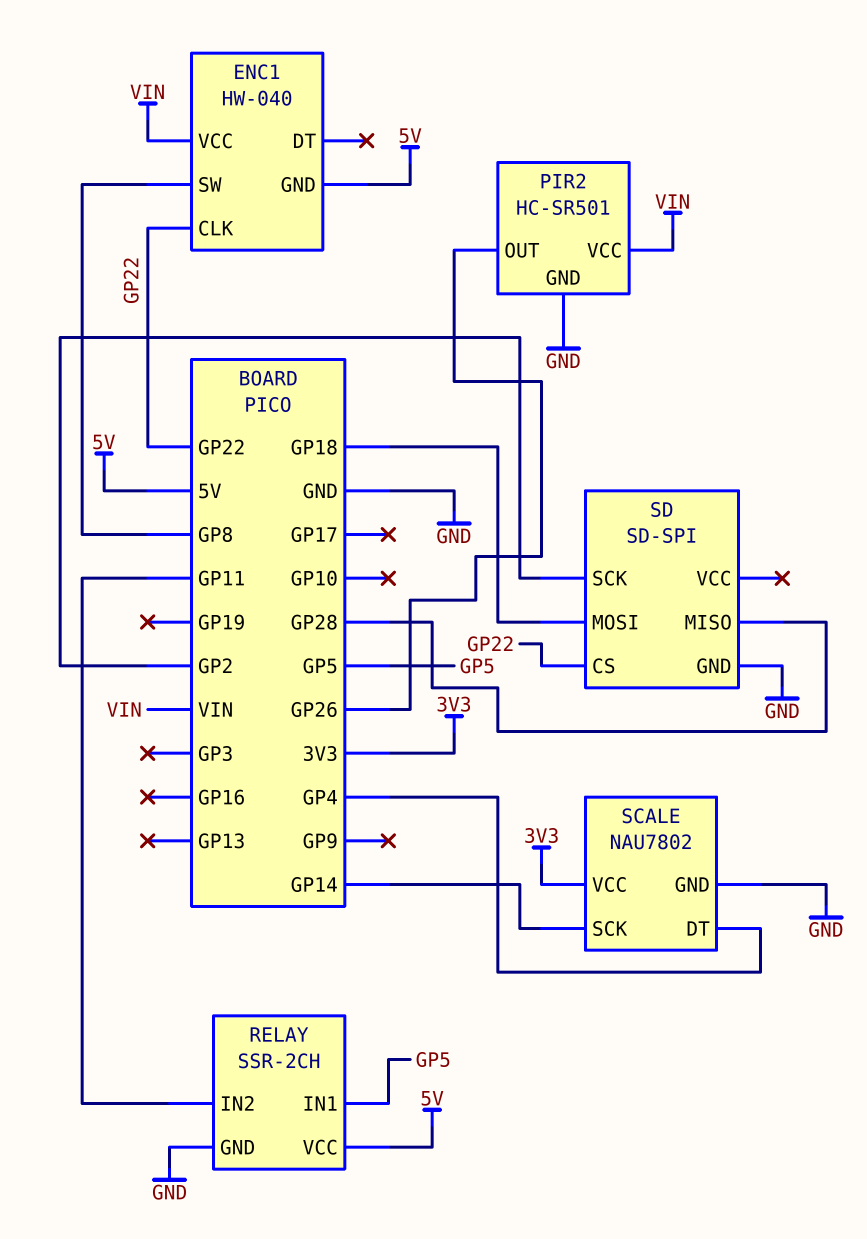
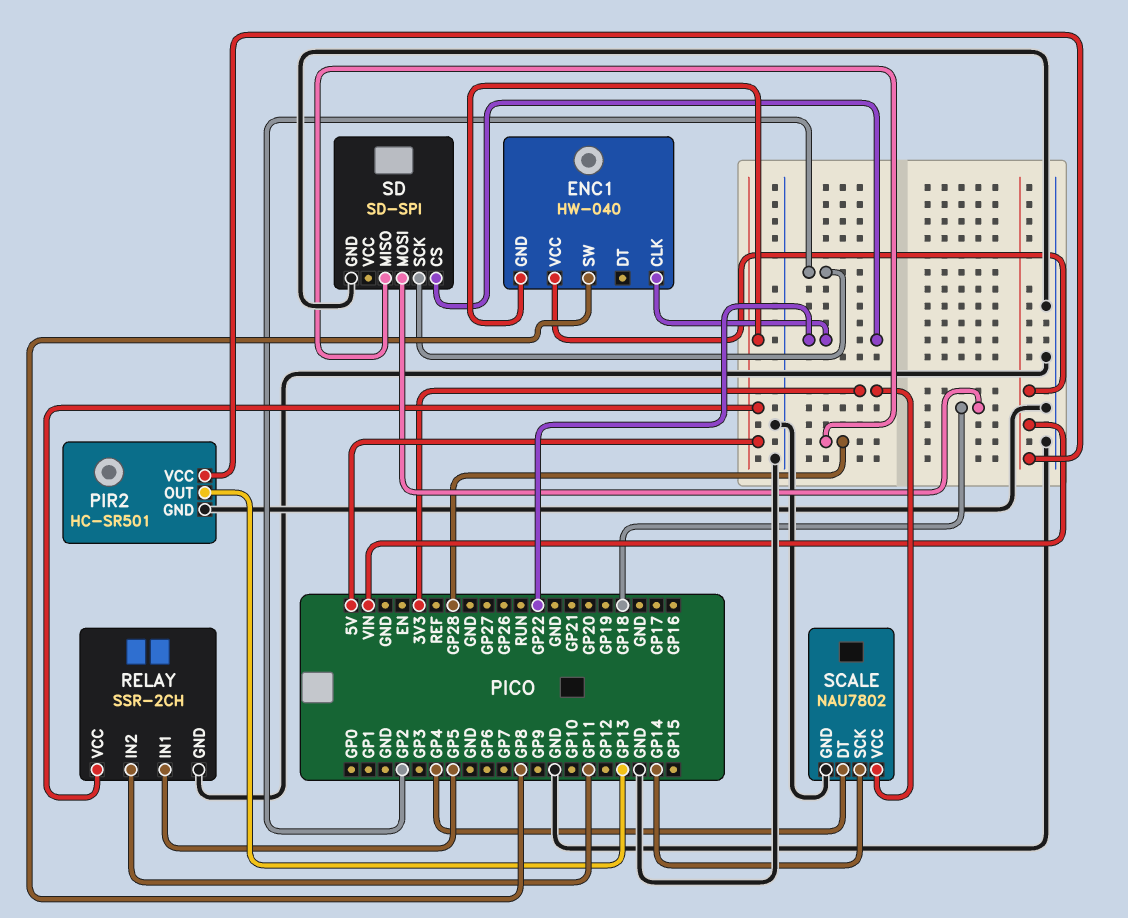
PIR2 pin OUT: GP26 -> GP13

